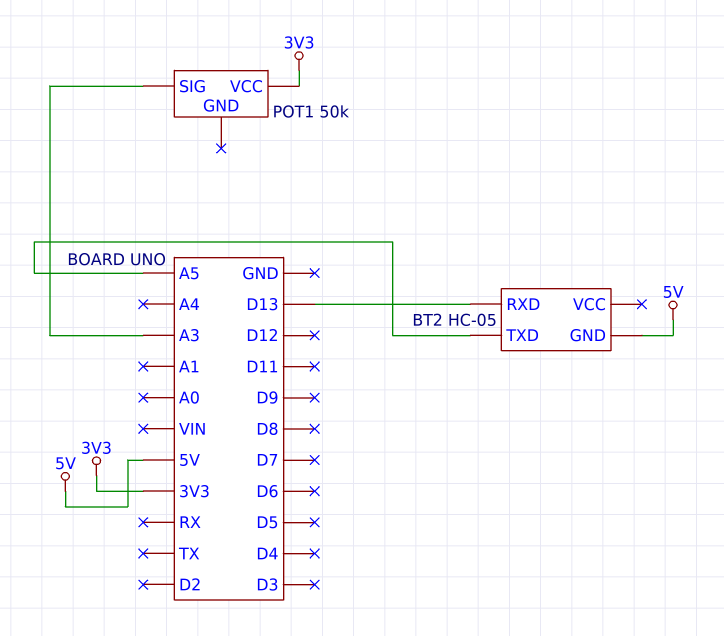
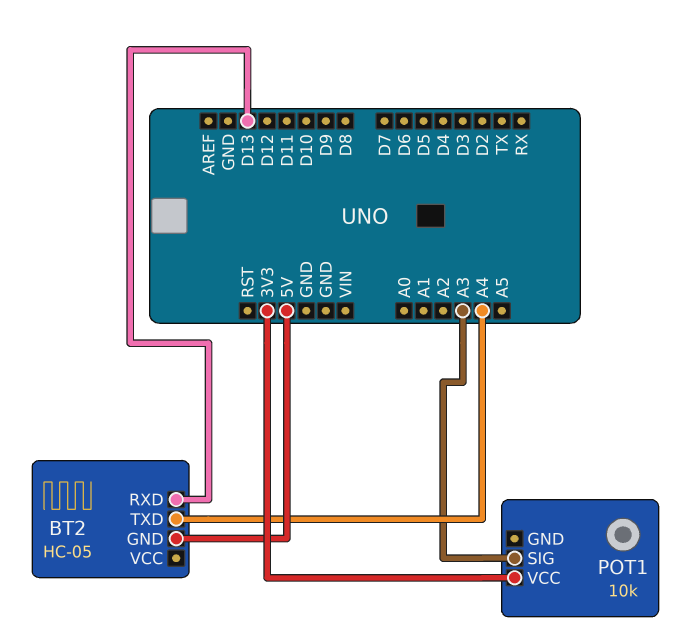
BT2 pin TXD: A5 -> A4
POT1: 50k -> 10k

